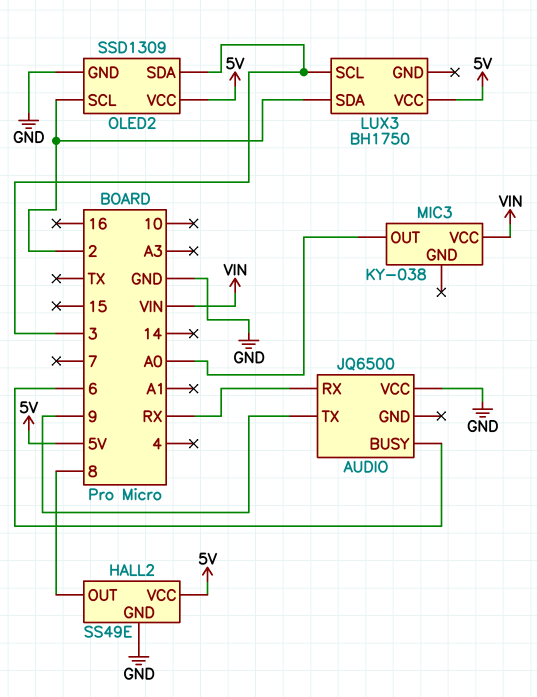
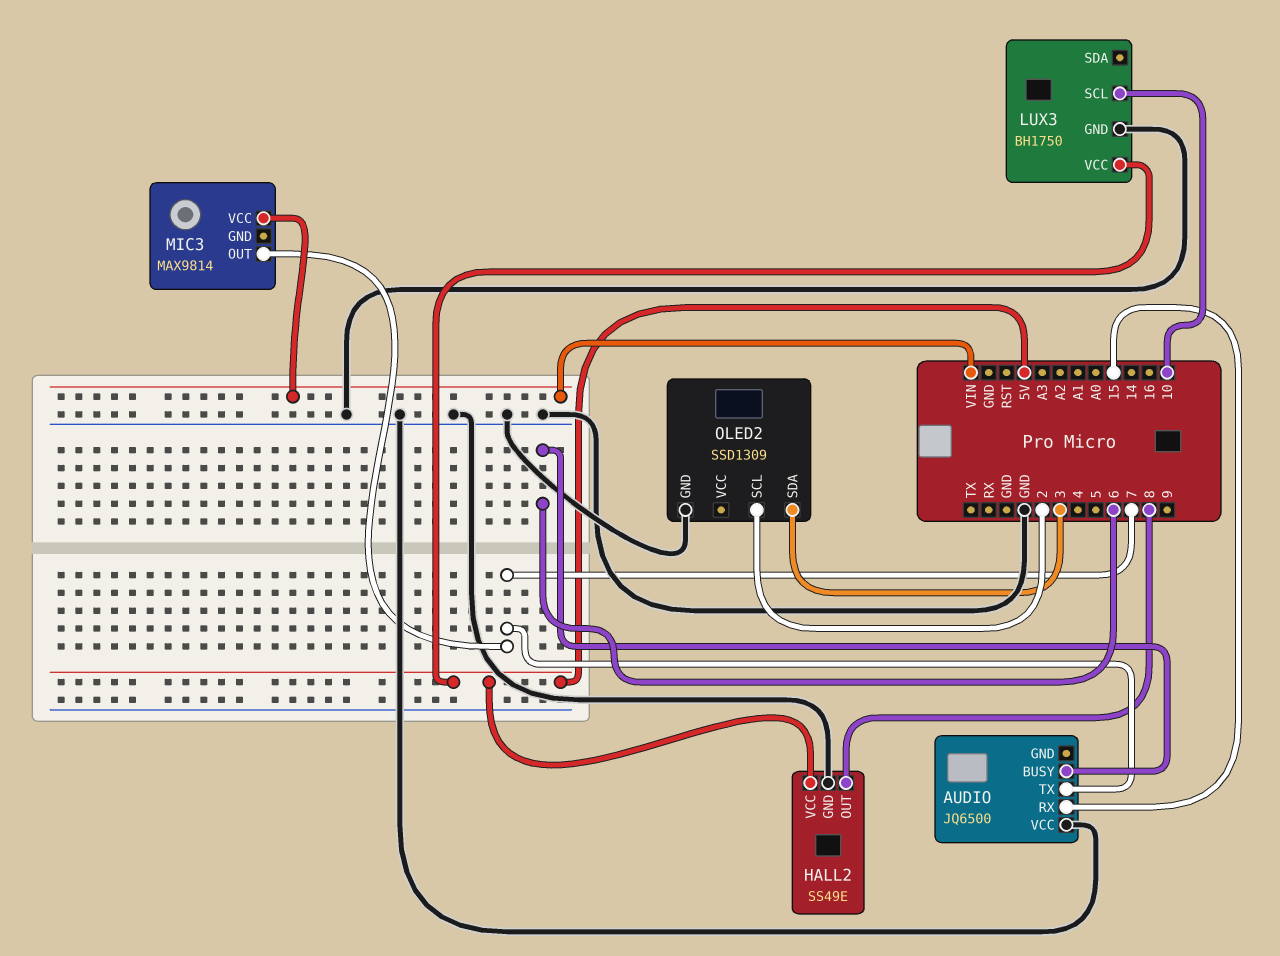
AUDIO pin RX: RX -> 15
AUDIO pin TX: 9 -> 7
LUX3 pin GND: none -> GND
LUX3 pin SCL: 3 -> 10
LUX3 pin SDA: 2 -> none
MIC3: KY-038 -> MAX9814
MIC3 pin OUT: A0 -> 7
OLED2 pin VCC: 5V -> none

